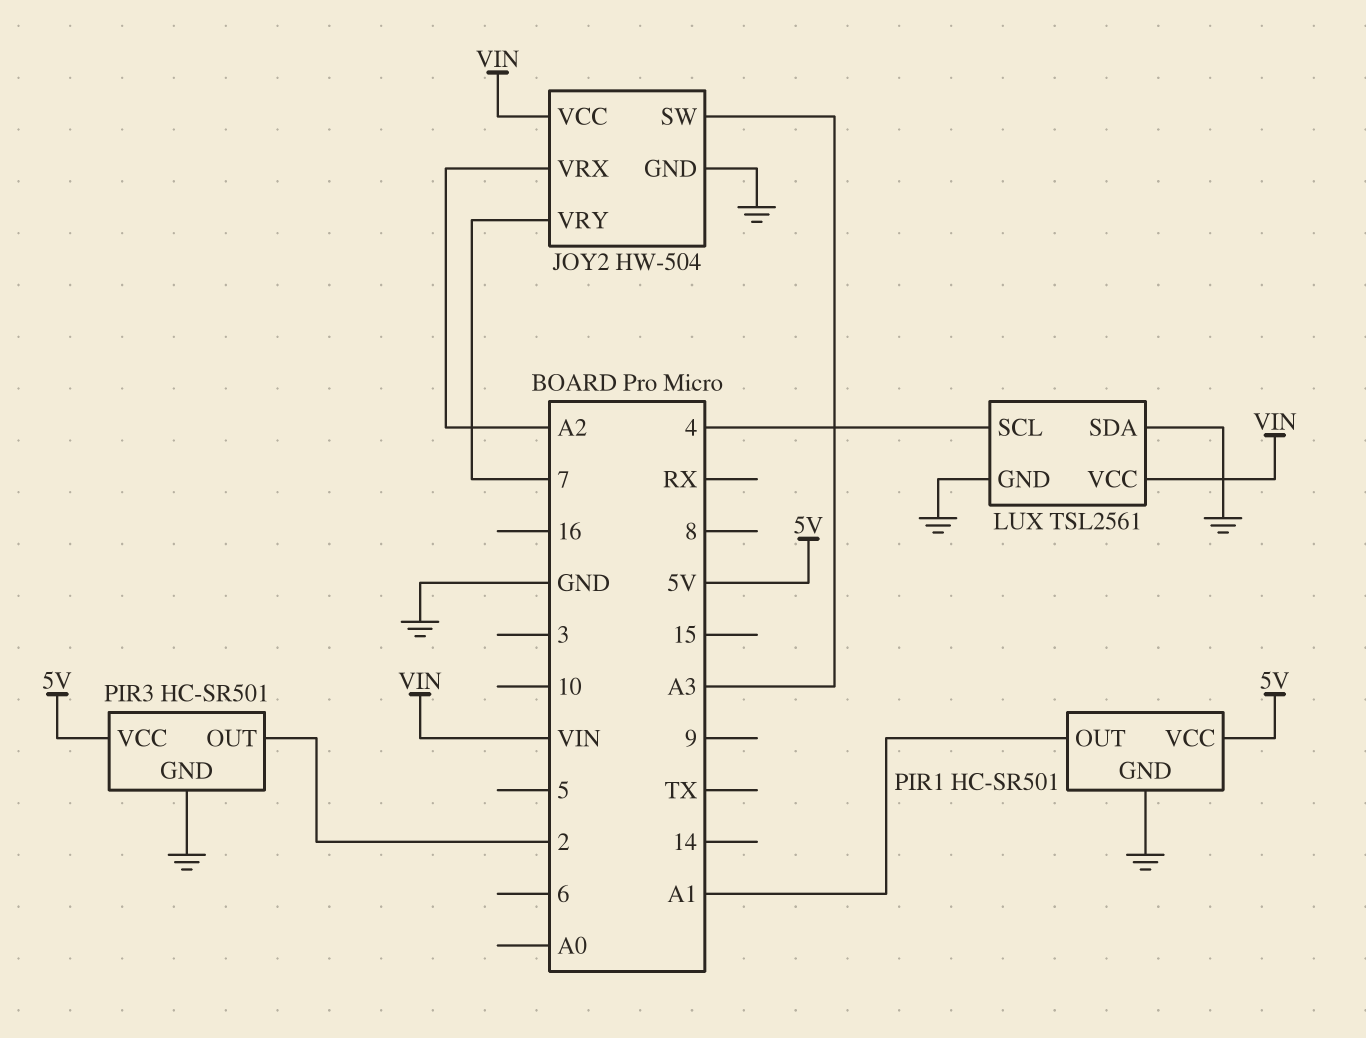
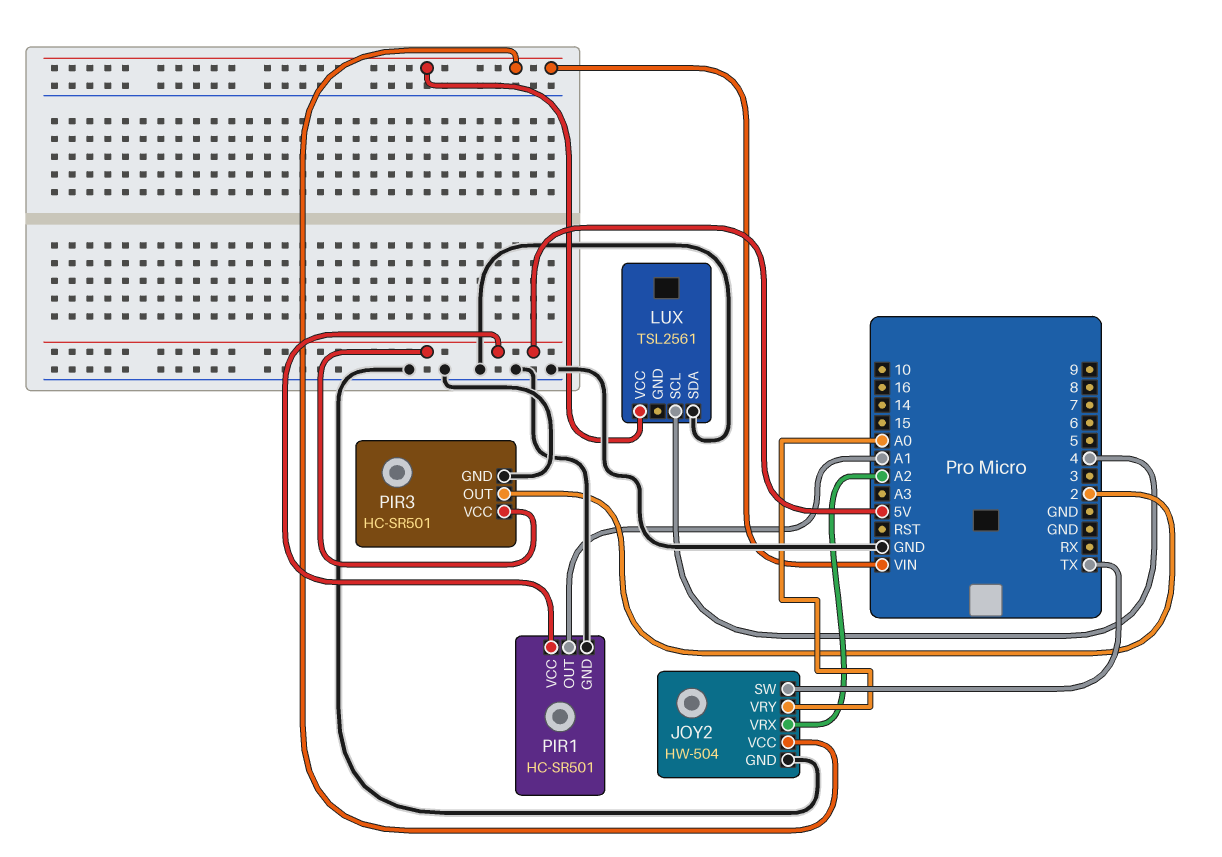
JOY2 pin SW: A3 -> TX
JOY2 pin VRY: 7 -> A0
LUX pin GND: GND -> none

